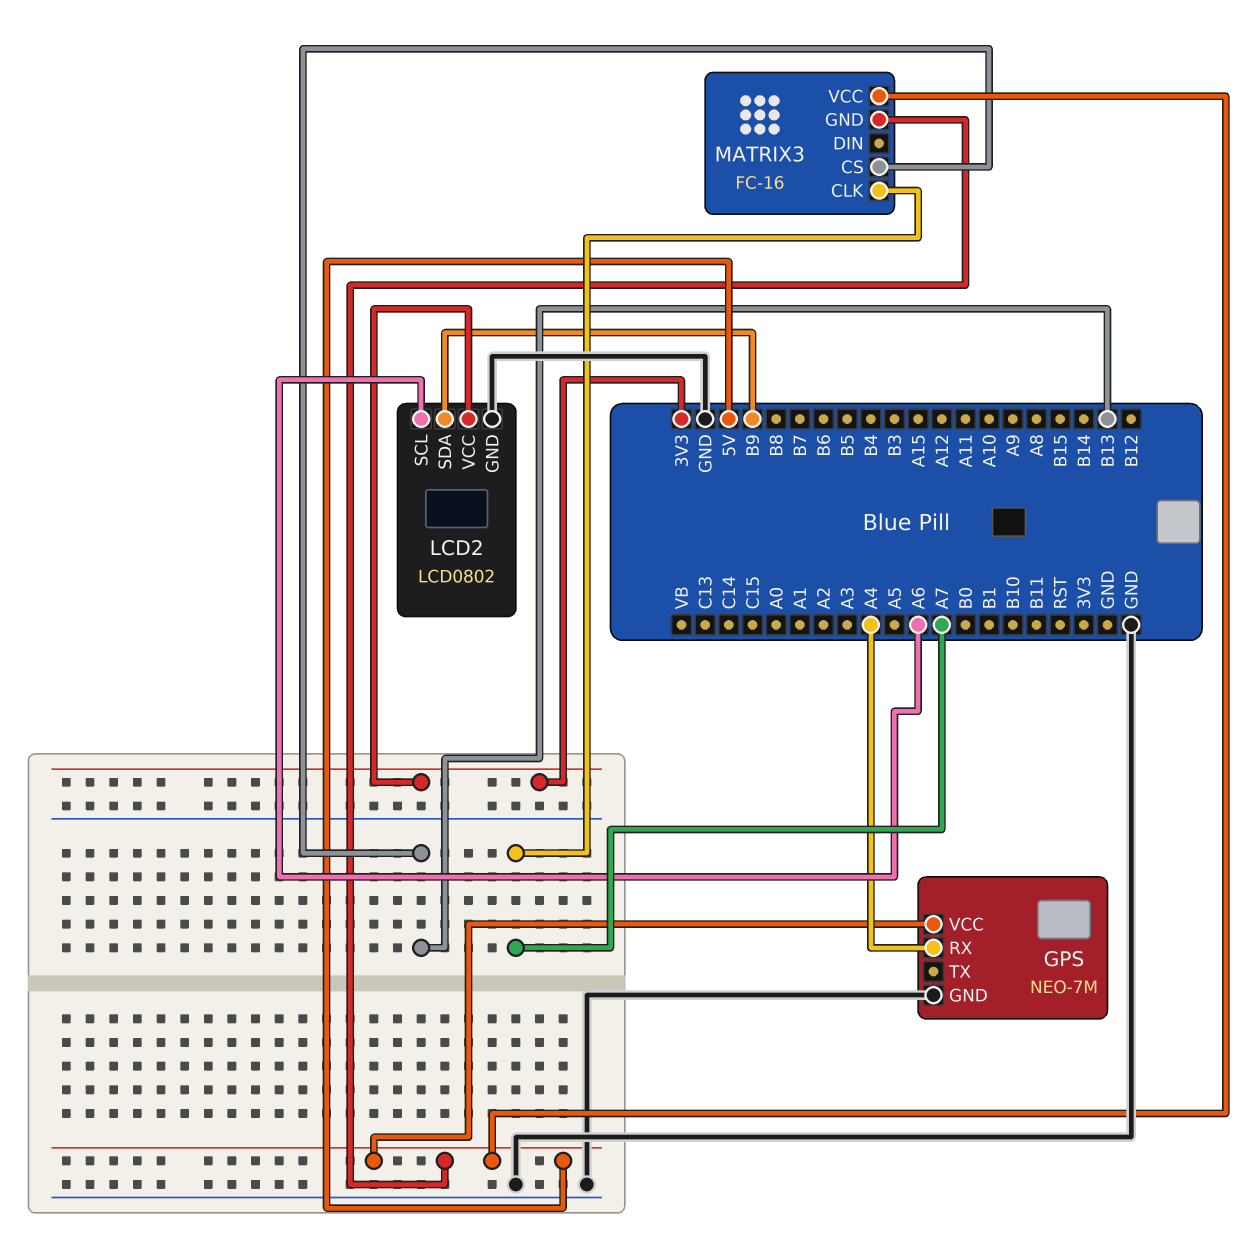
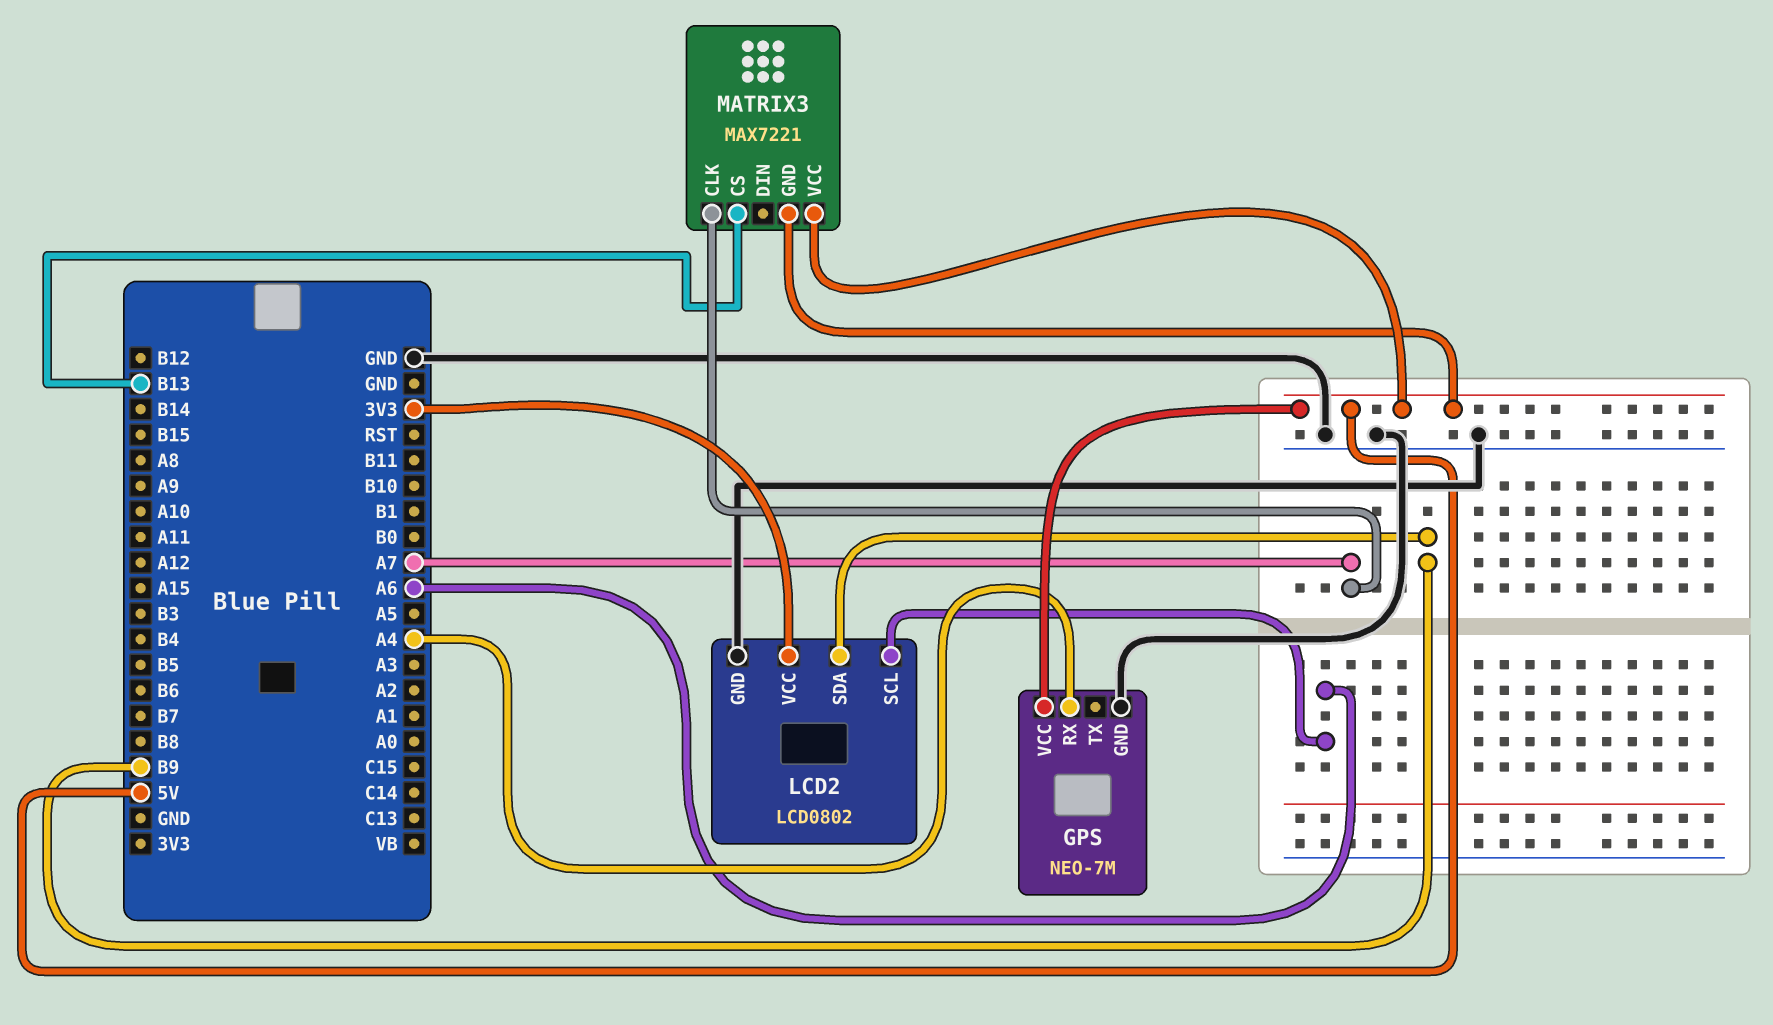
MATRIX3: FC-16 -> MAX7221

